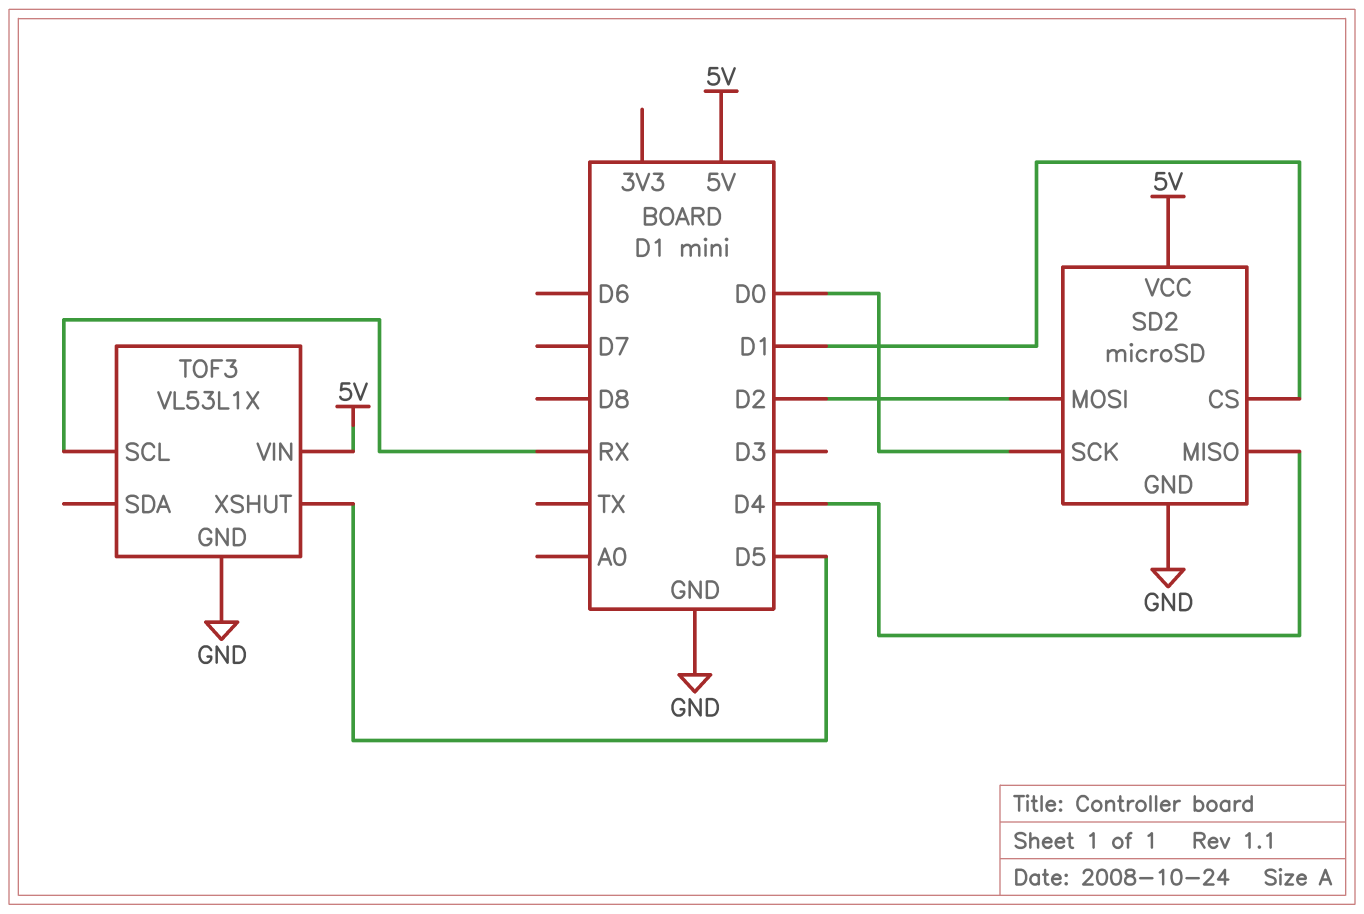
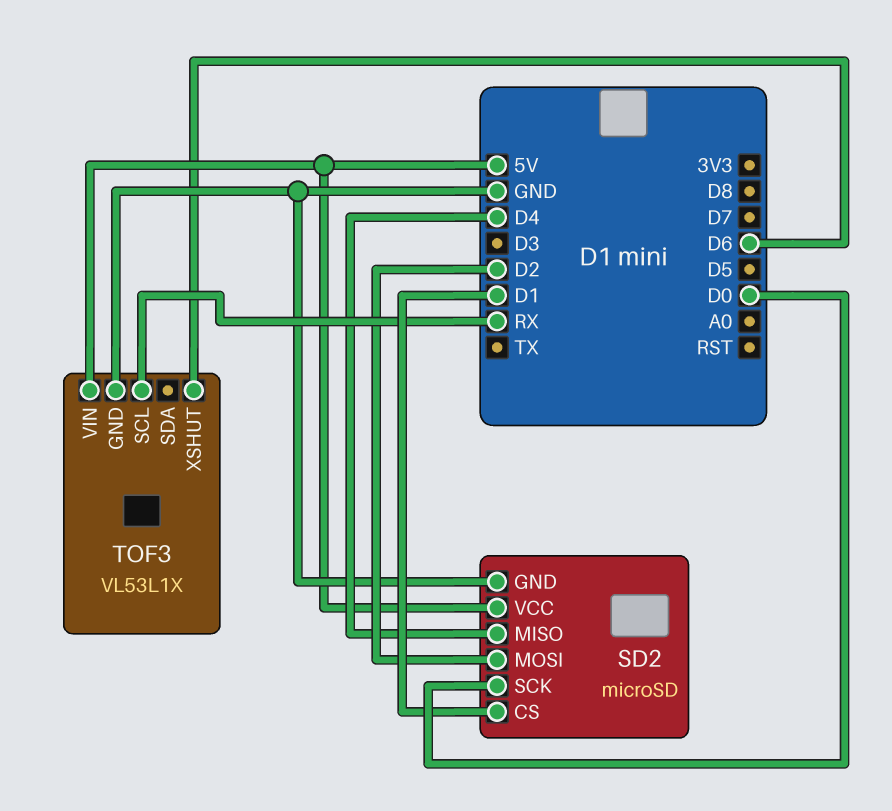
TOF3 pin XSHUT: D5 -> D6

